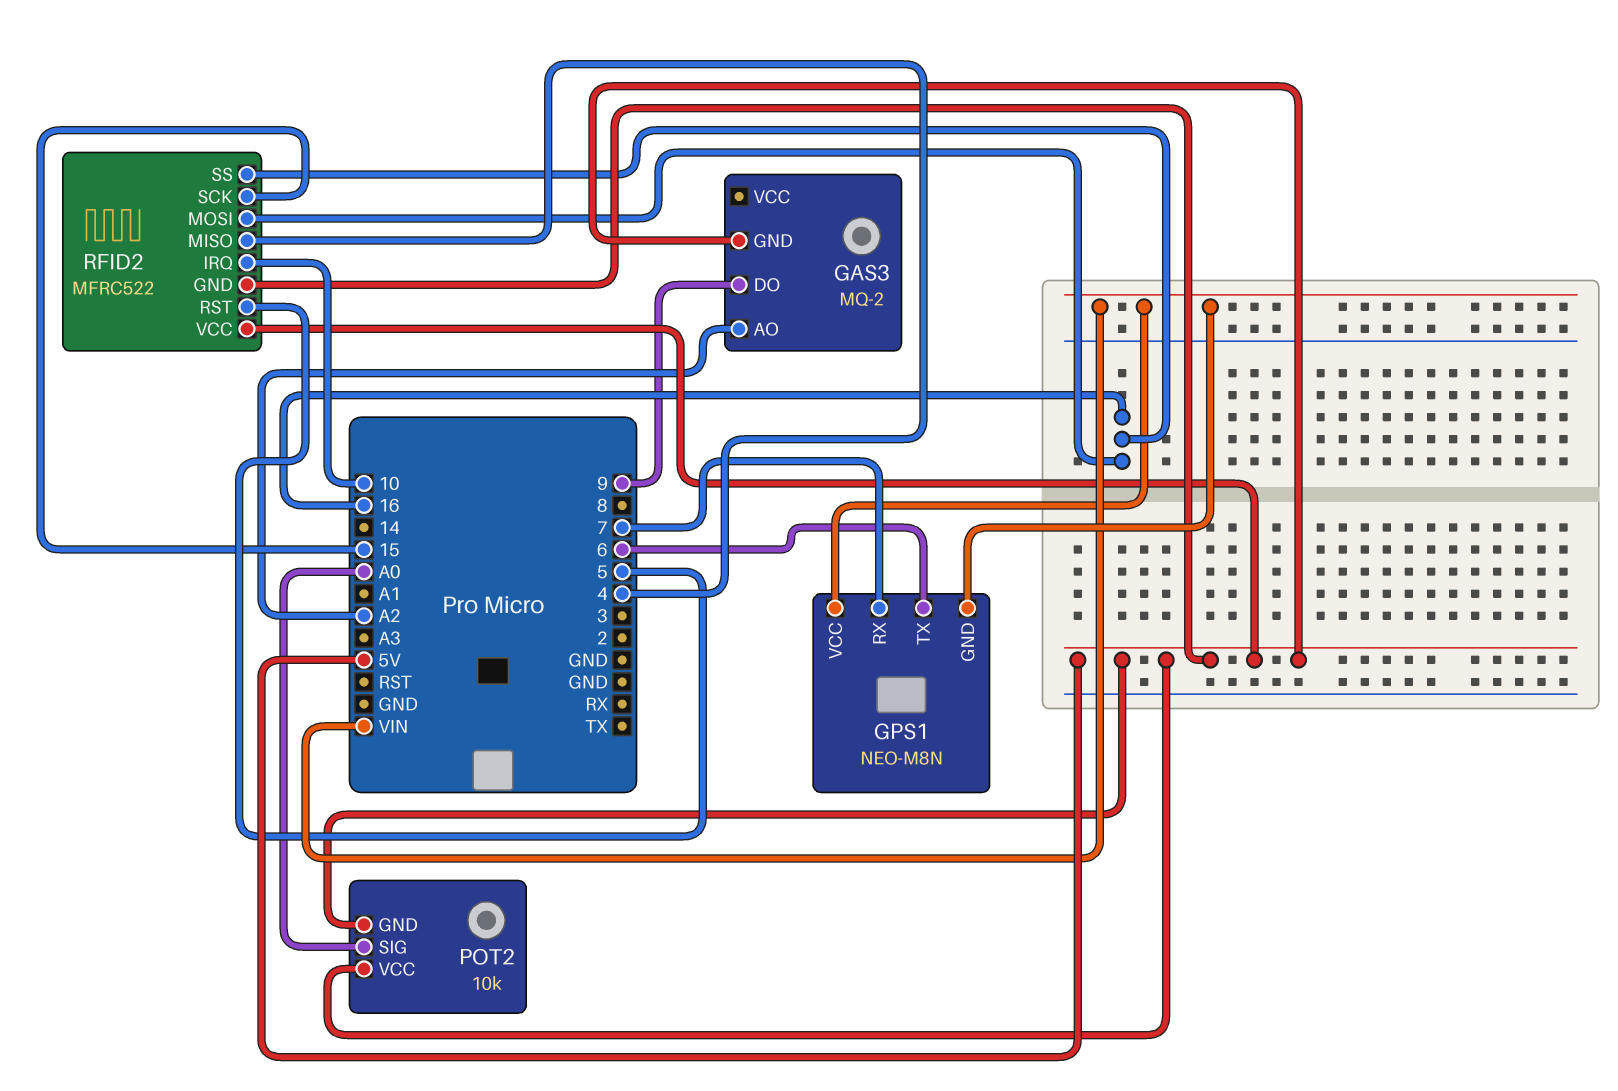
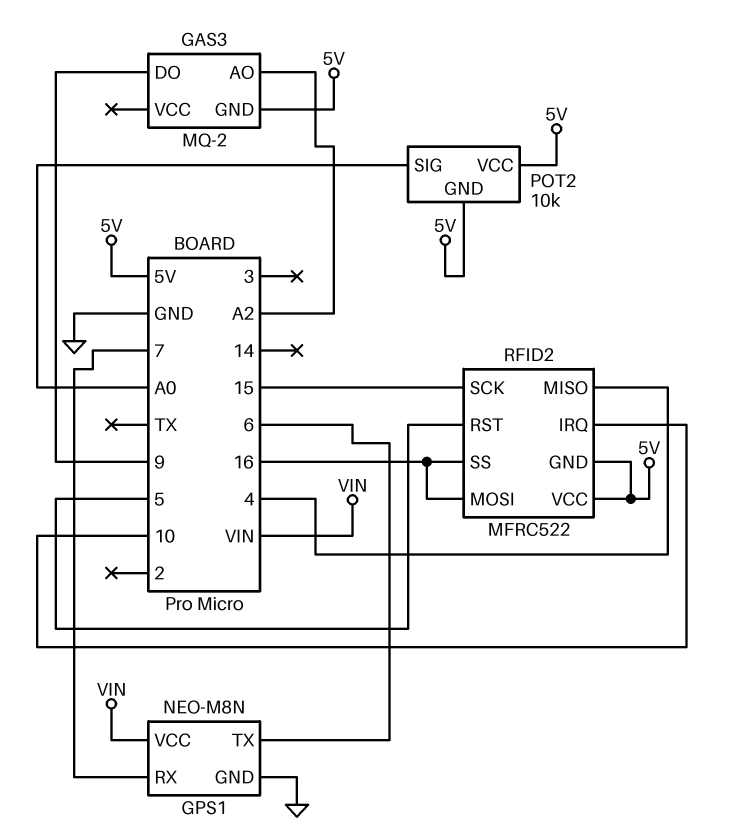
GPS1 pin GND: VIN -> GND

